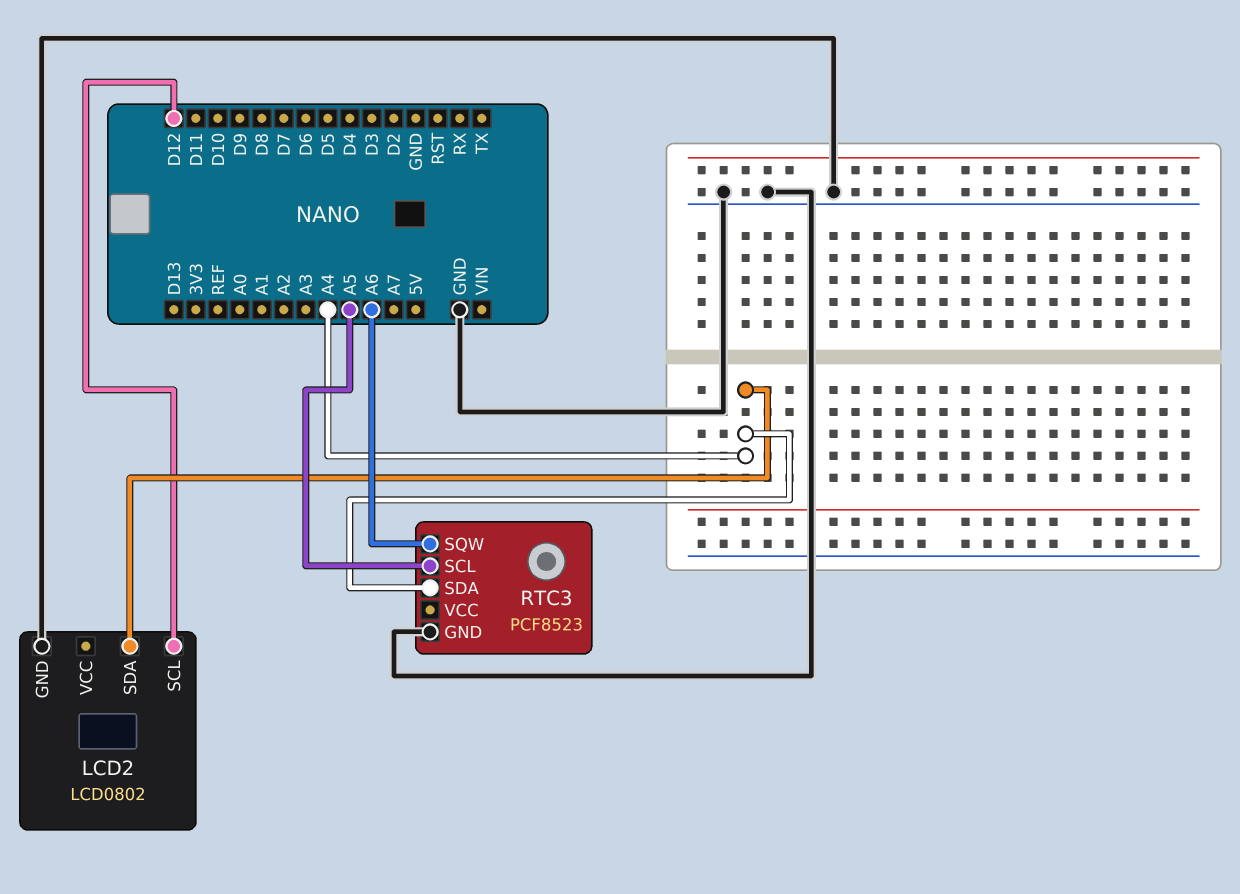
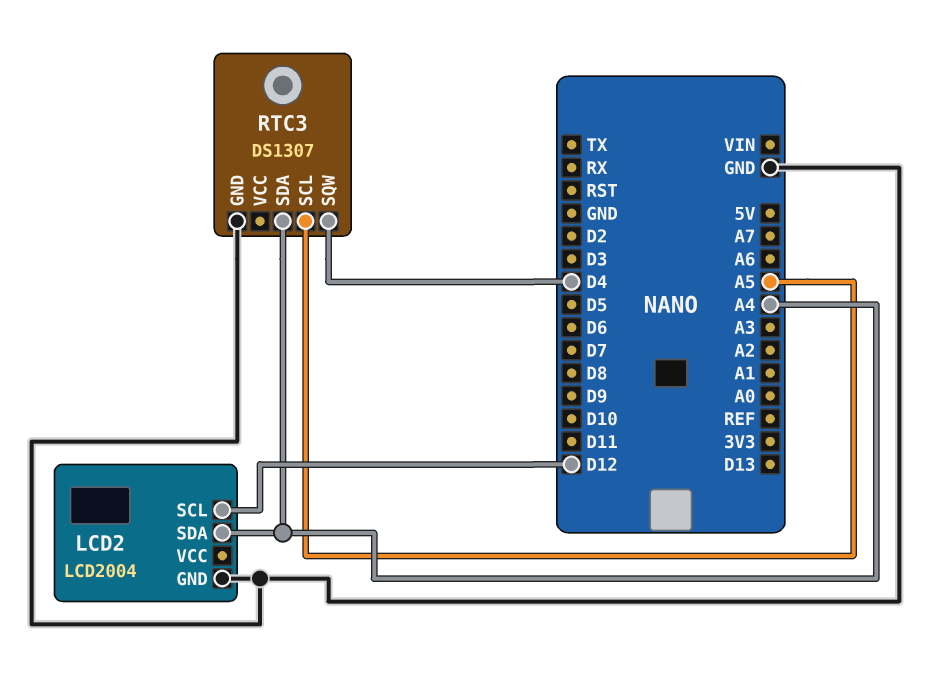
LCD2: LCD0802 -> LCD2004
RTC3: PCF8523 -> DS1307
RTC3 pin SQW: A6 -> D4

